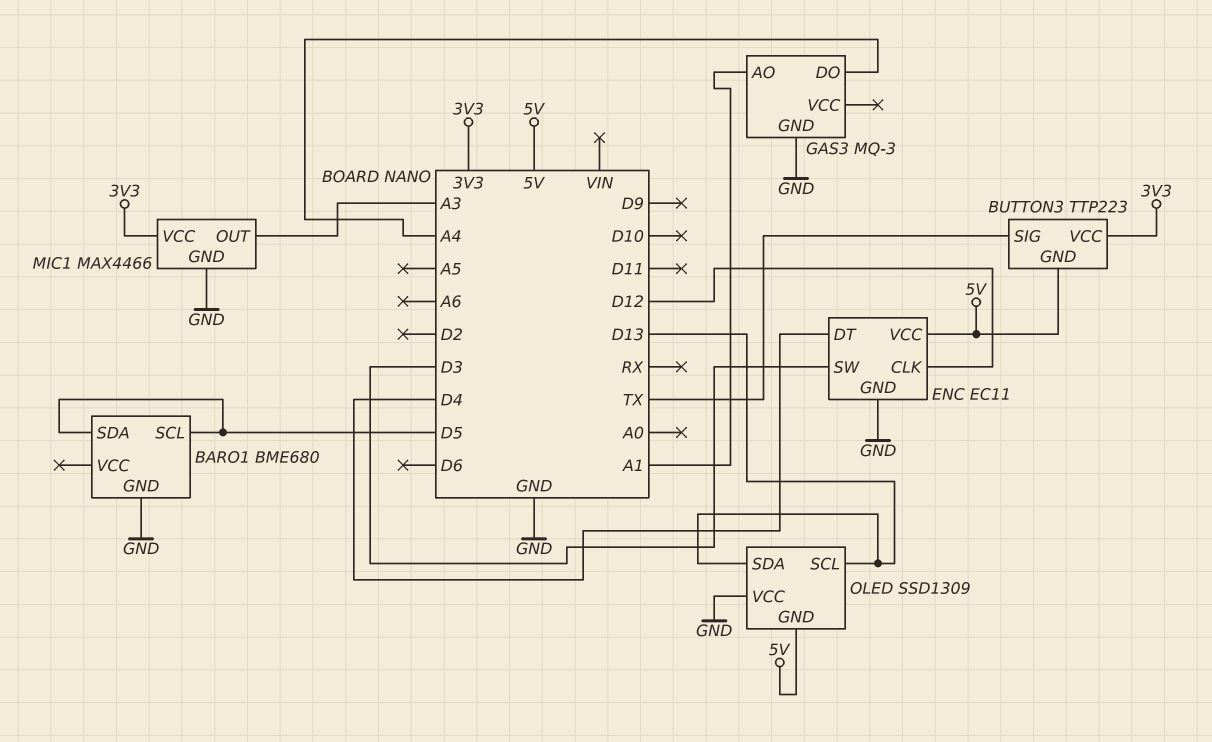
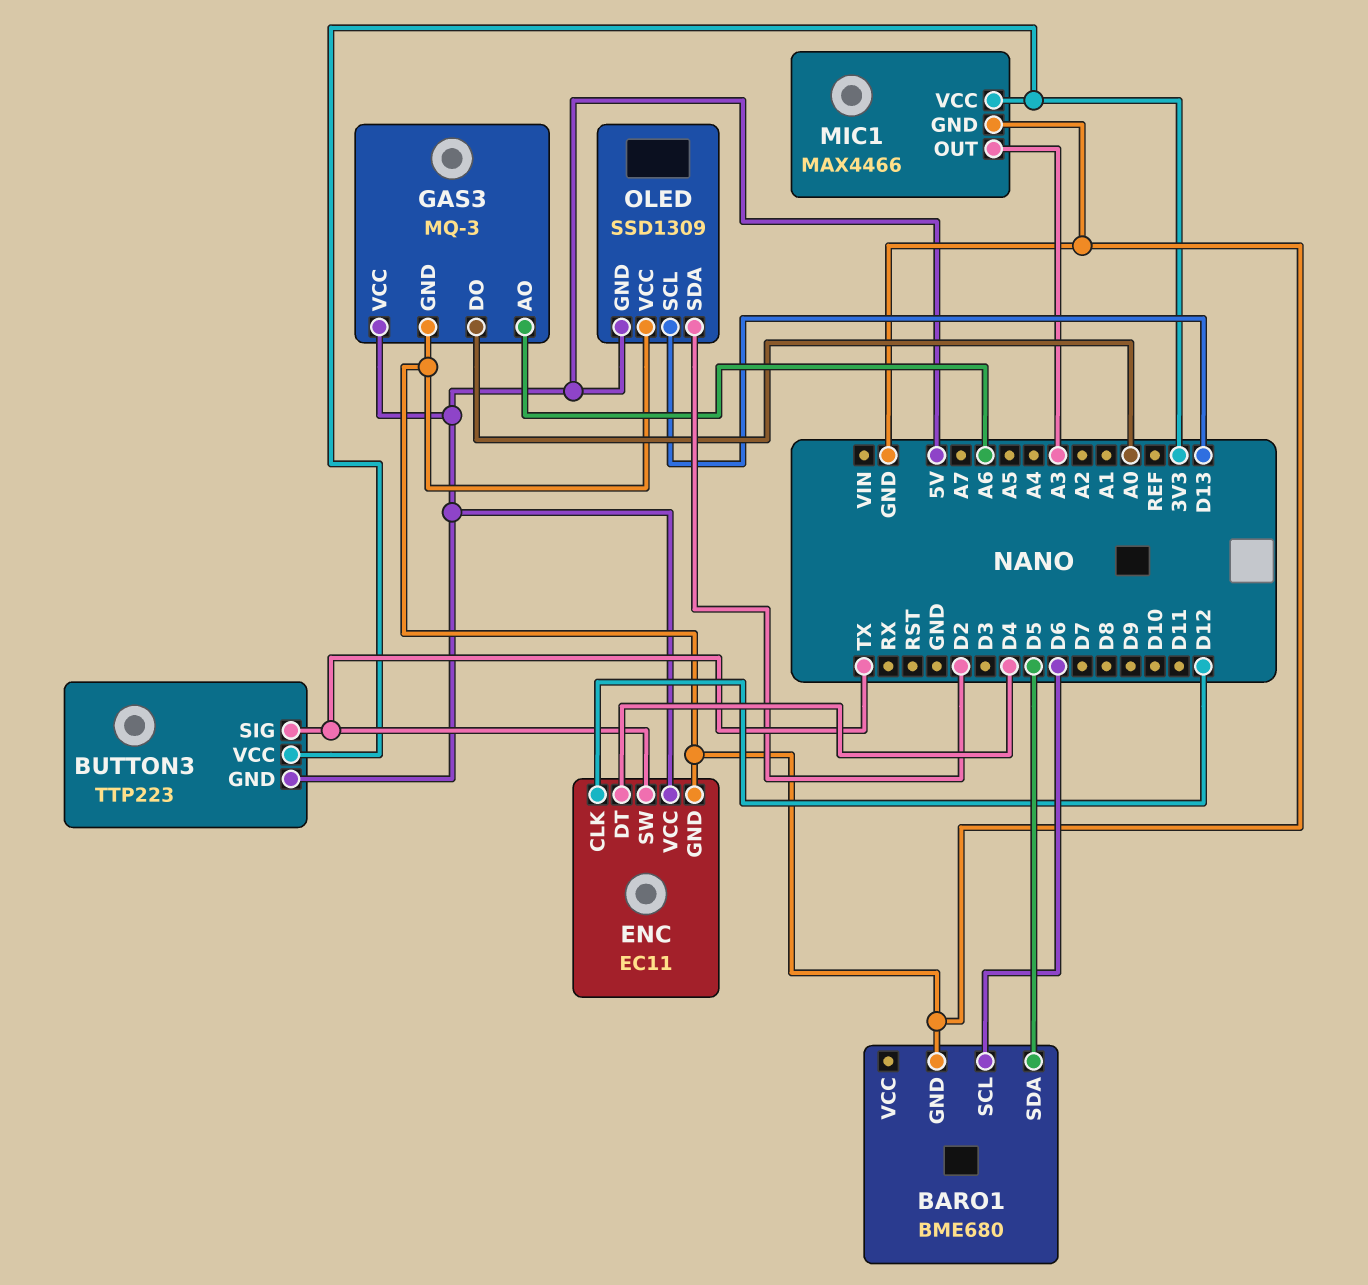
BARO1 pin SCL: D5 -> D6
ENC pin SW: D3 -> TX
GAS3 pin AO: A1 -> A6
GAS3 pin DO: A4 -> A0
GAS3 pin VCC: none -> 5V
OLED pin SDA: D13 -> D2

